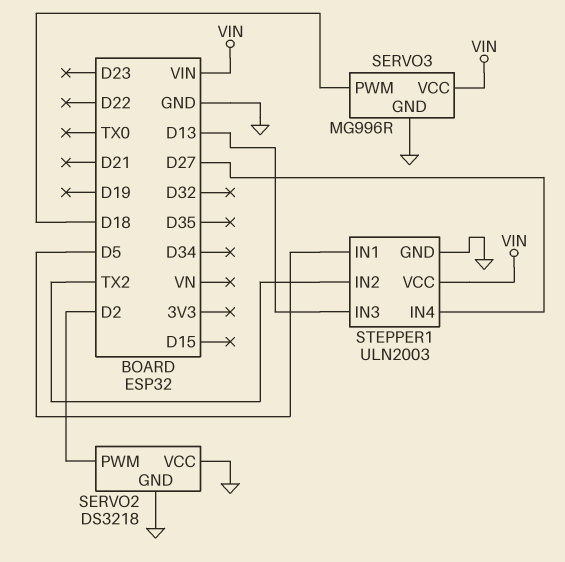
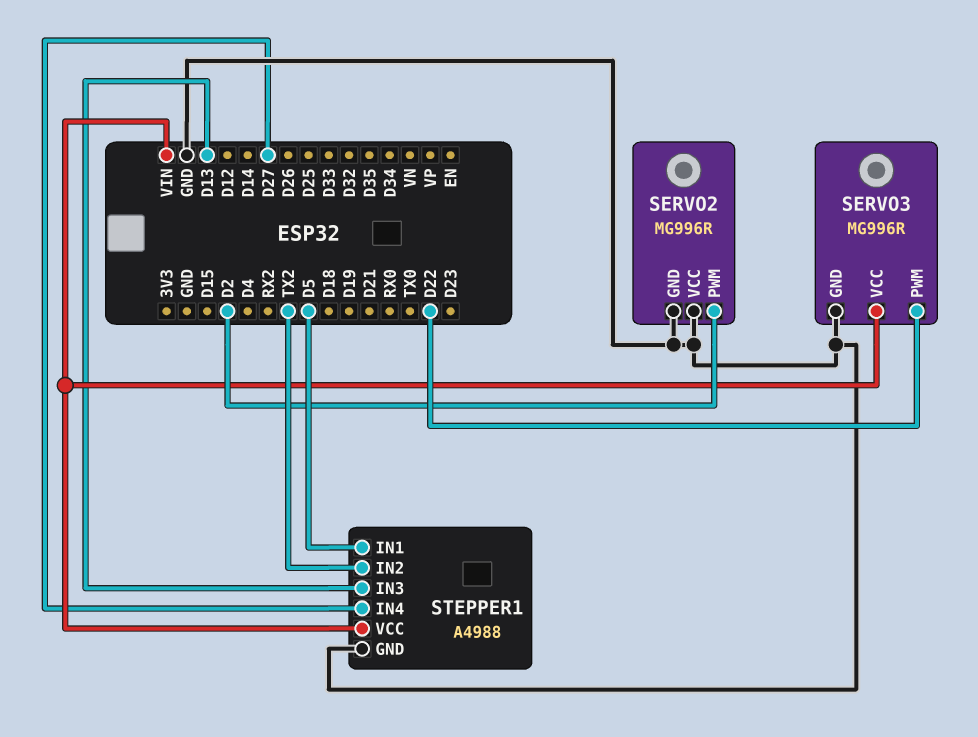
SERVO2: DS3218 -> MG996R
SERVO3 pin PWM: D18 -> D22
STEPPER1: ULN2003 -> A4988

